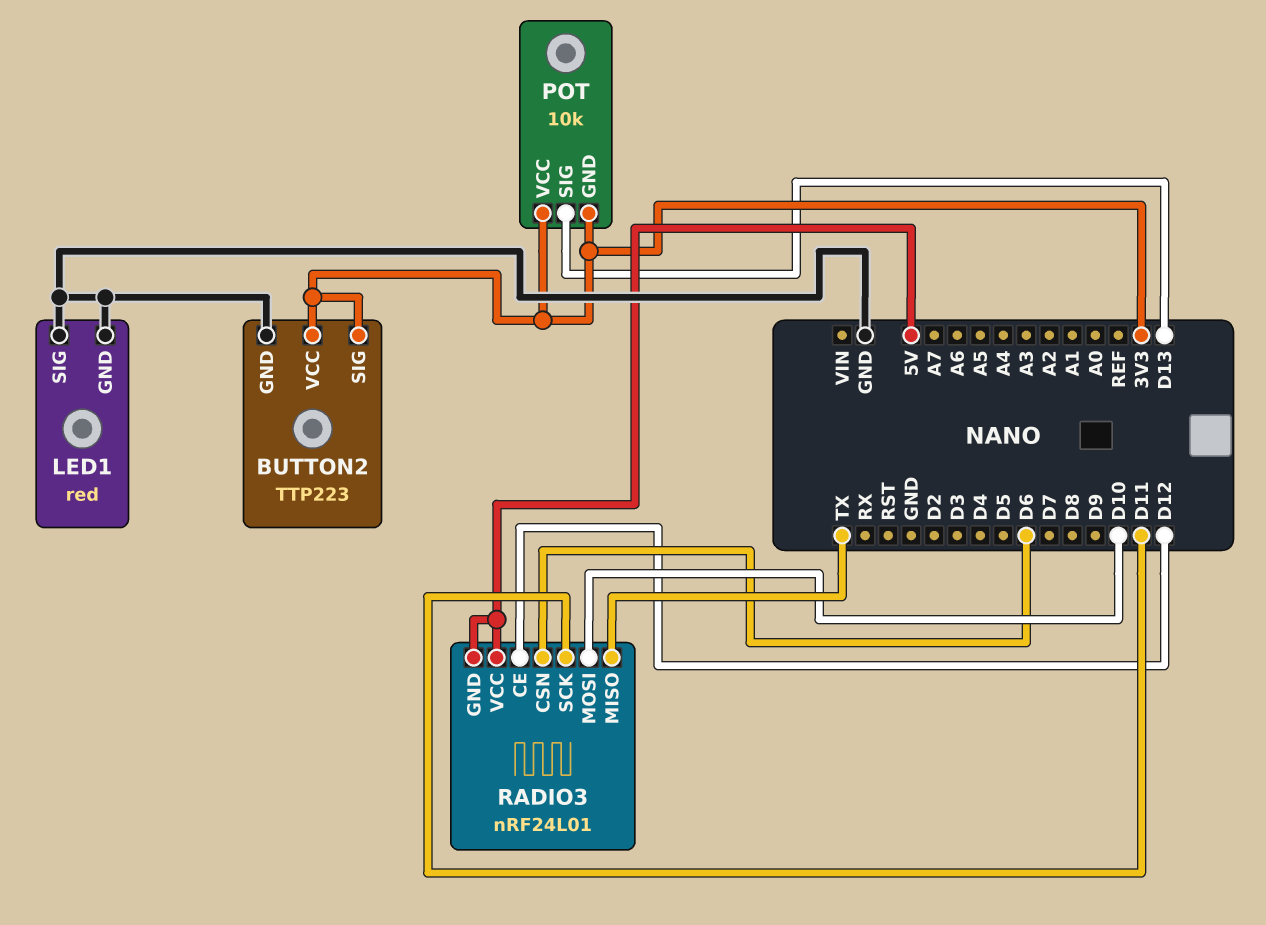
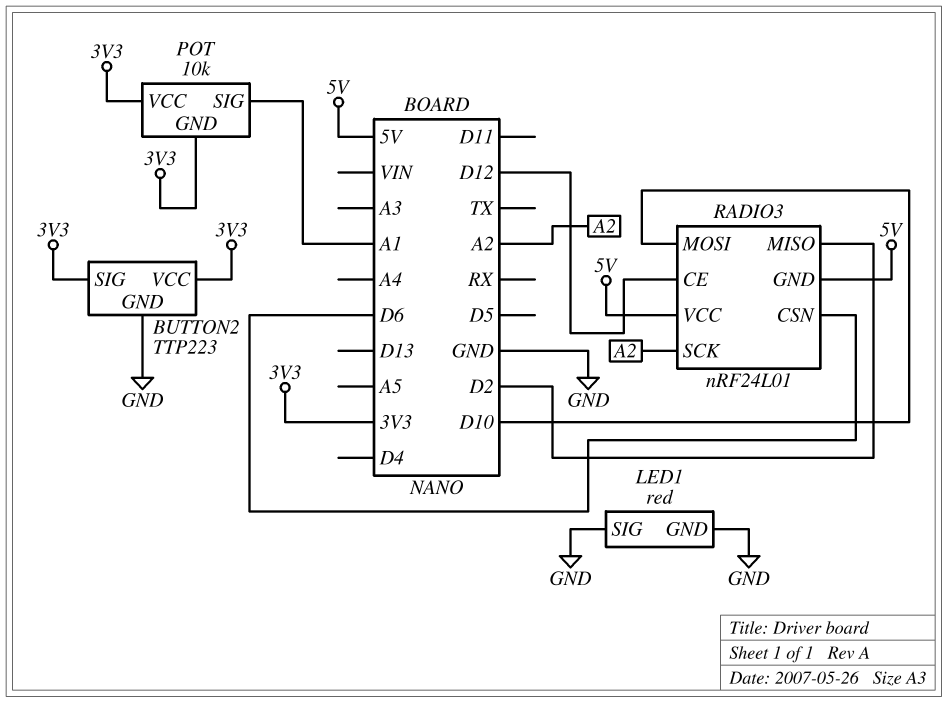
POT pin SIG: D13 -> A1
RADIO3 pin MISO: TX -> D2
RADIO3 pin SCK: D11 -> A2

